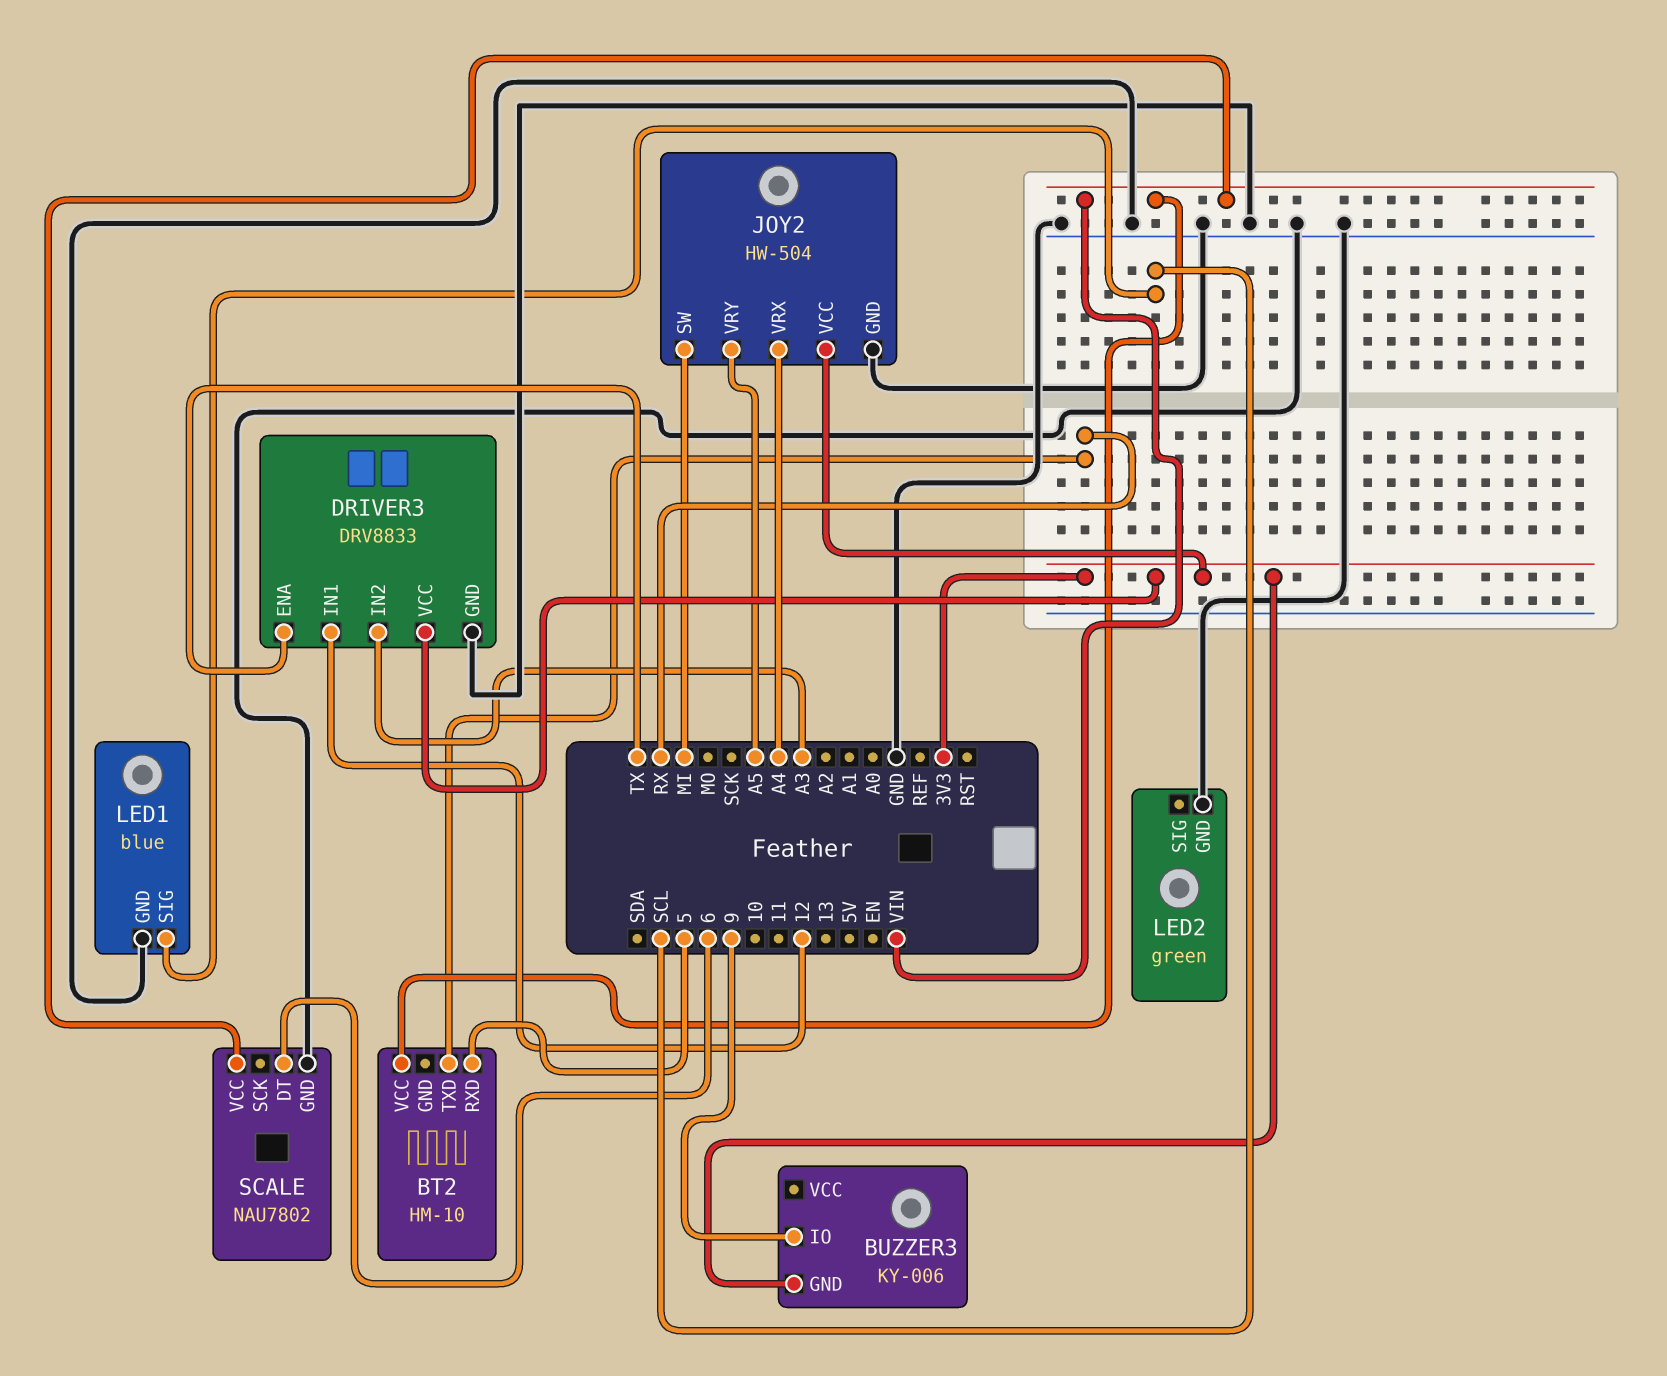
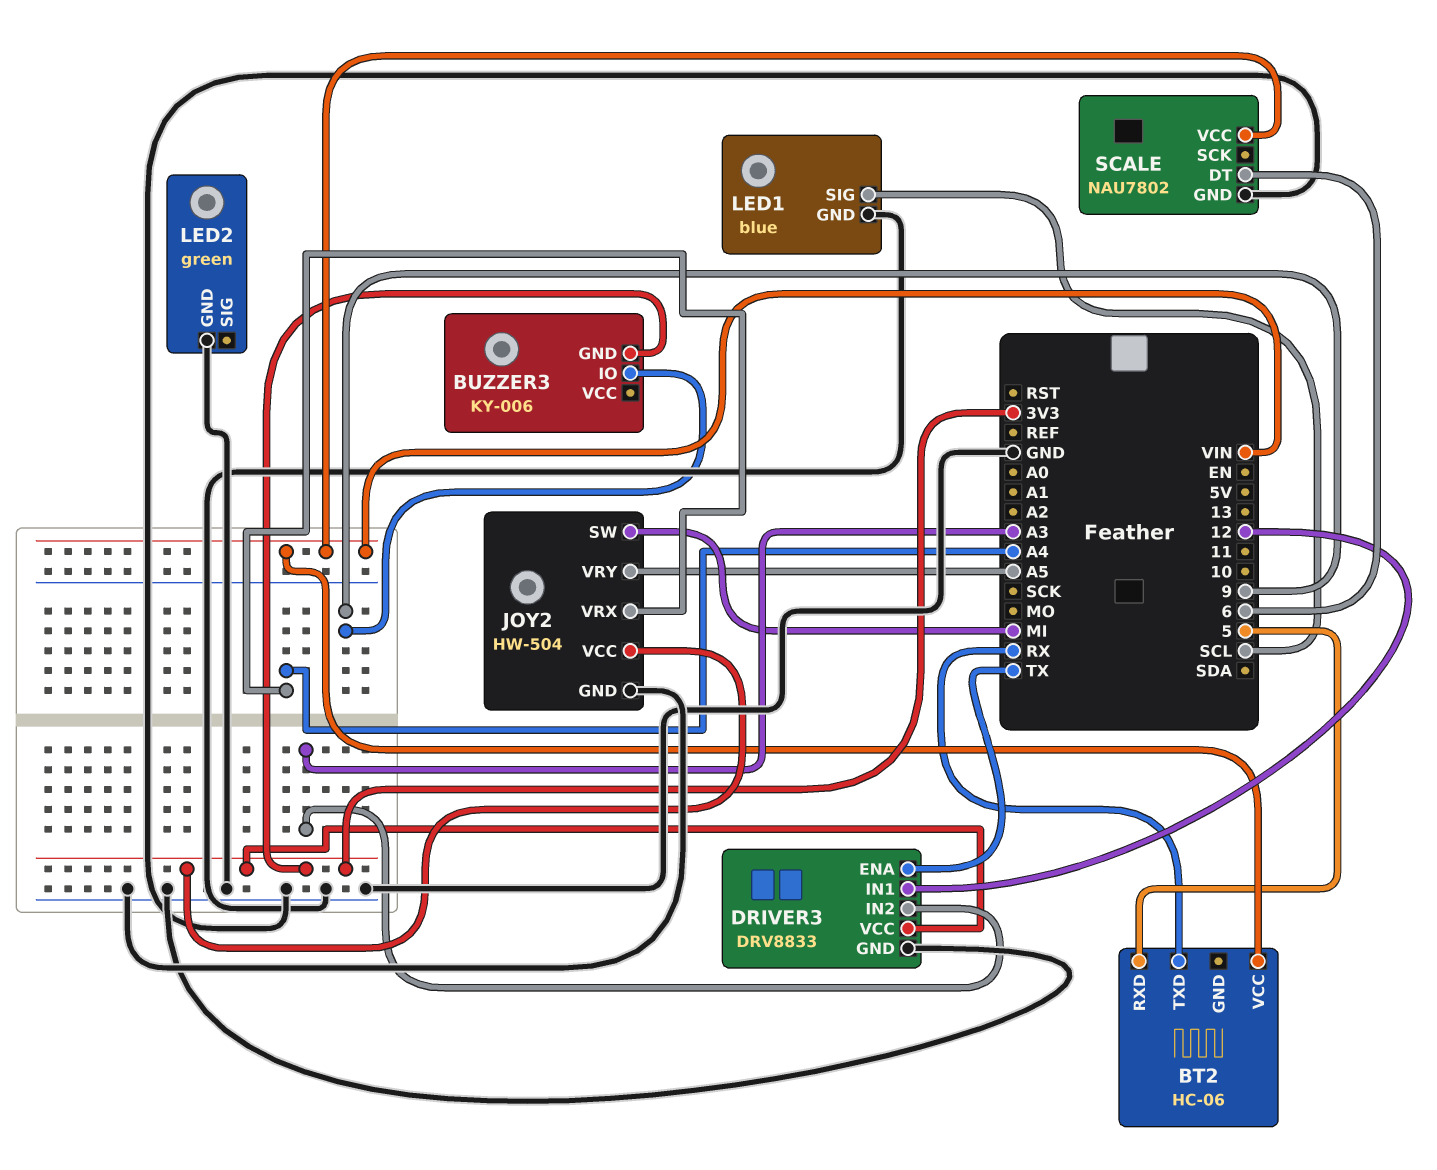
BT2: HM-10 -> HC-06

